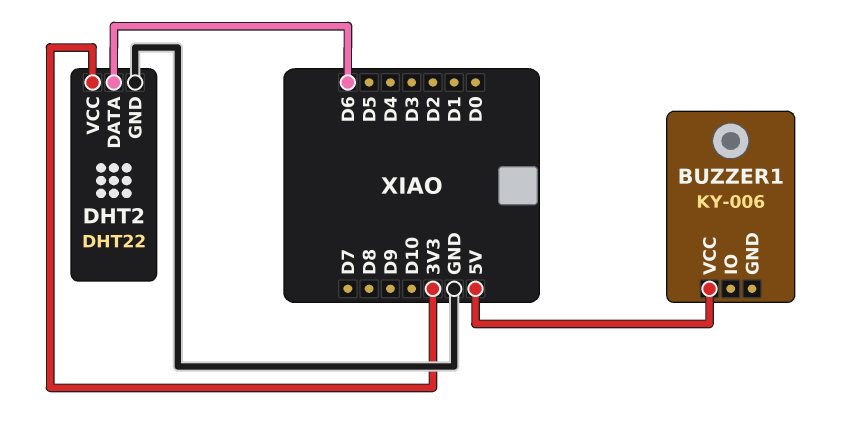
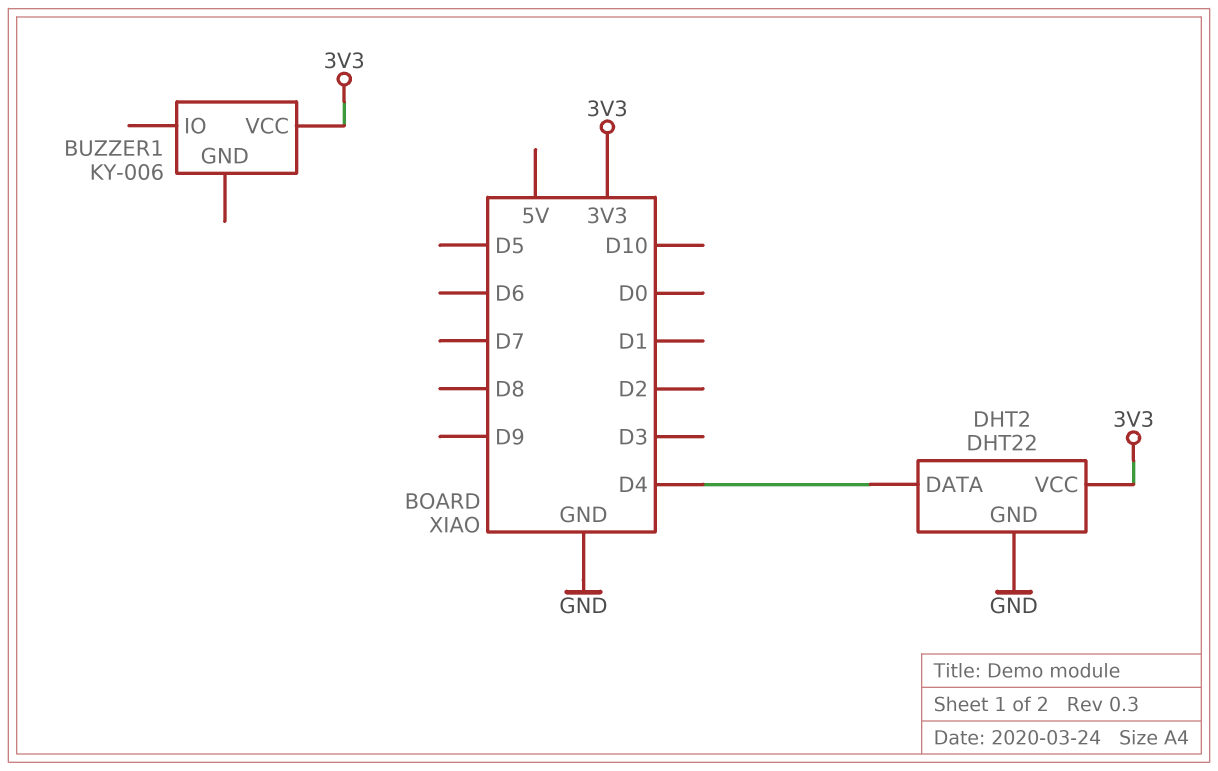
BUZZER1 pin VCC: 5V -> 3V3
DHT2 pin DATA: D6 -> D4

